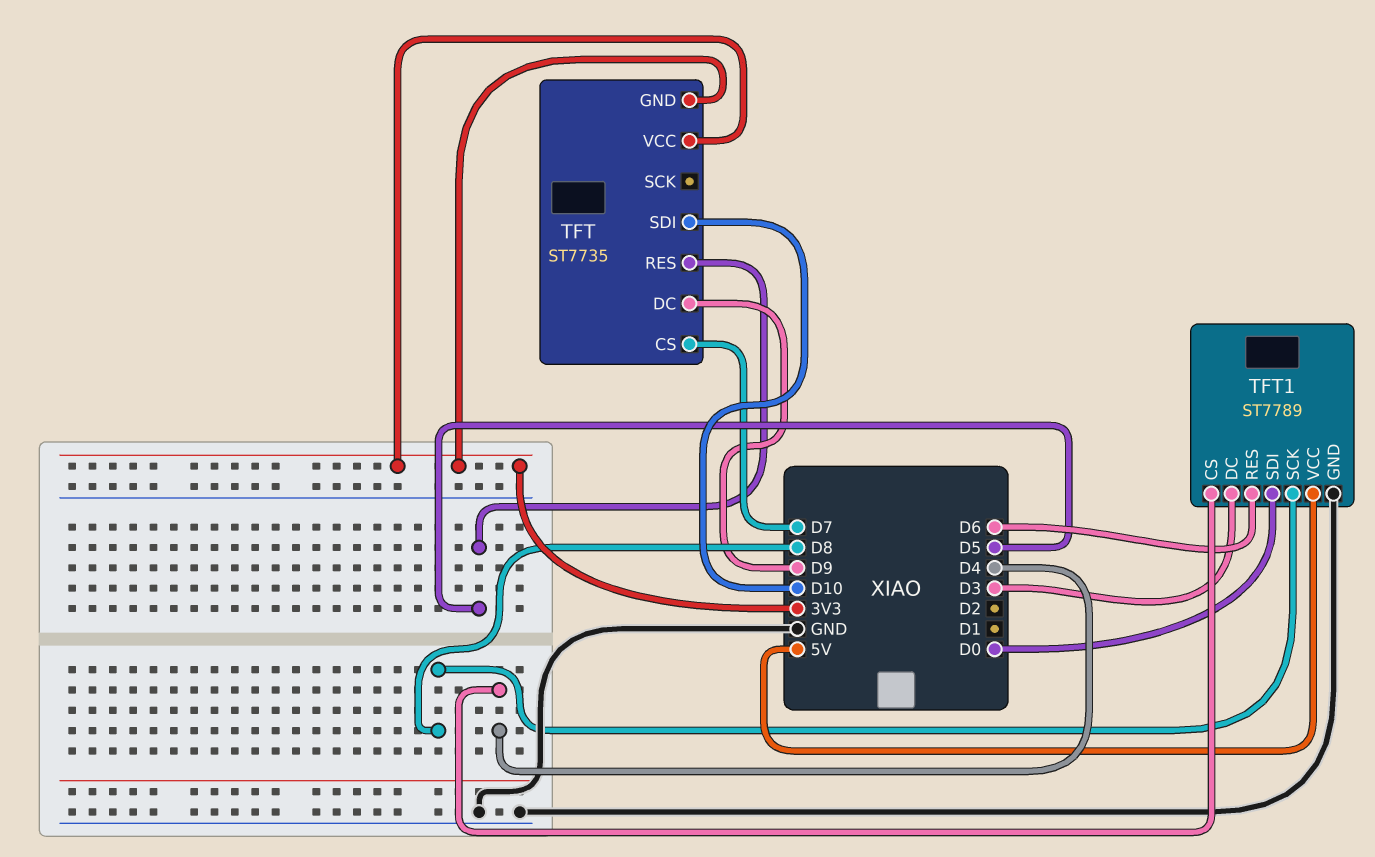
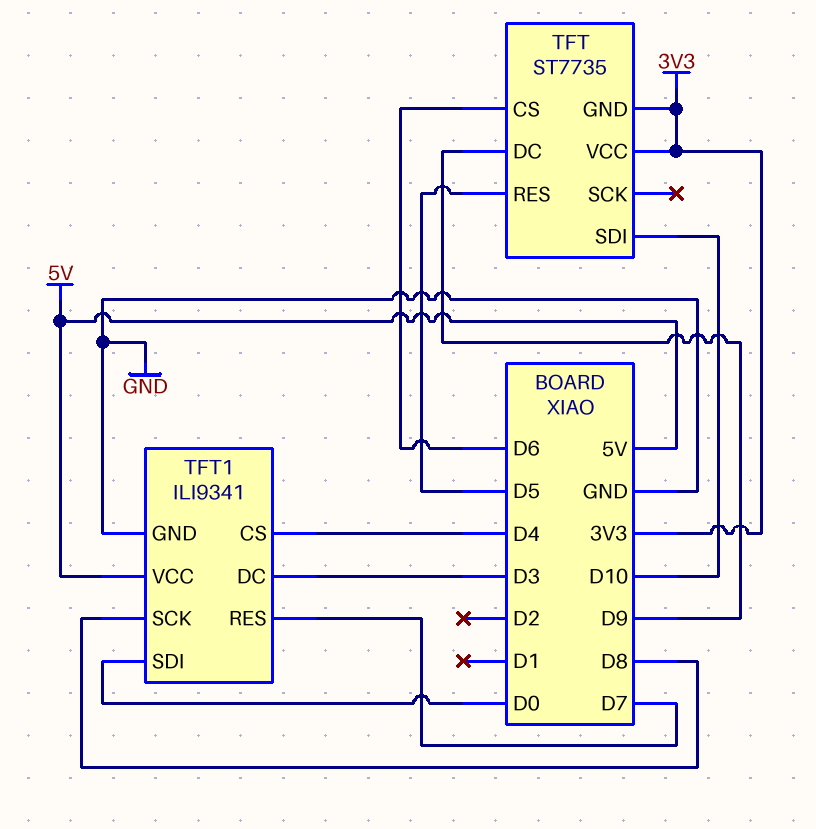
TFT pin CS: D7 -> D6
TFT1: ST7789 -> ILI9341
TFT1 pin RES: D6 -> D7

